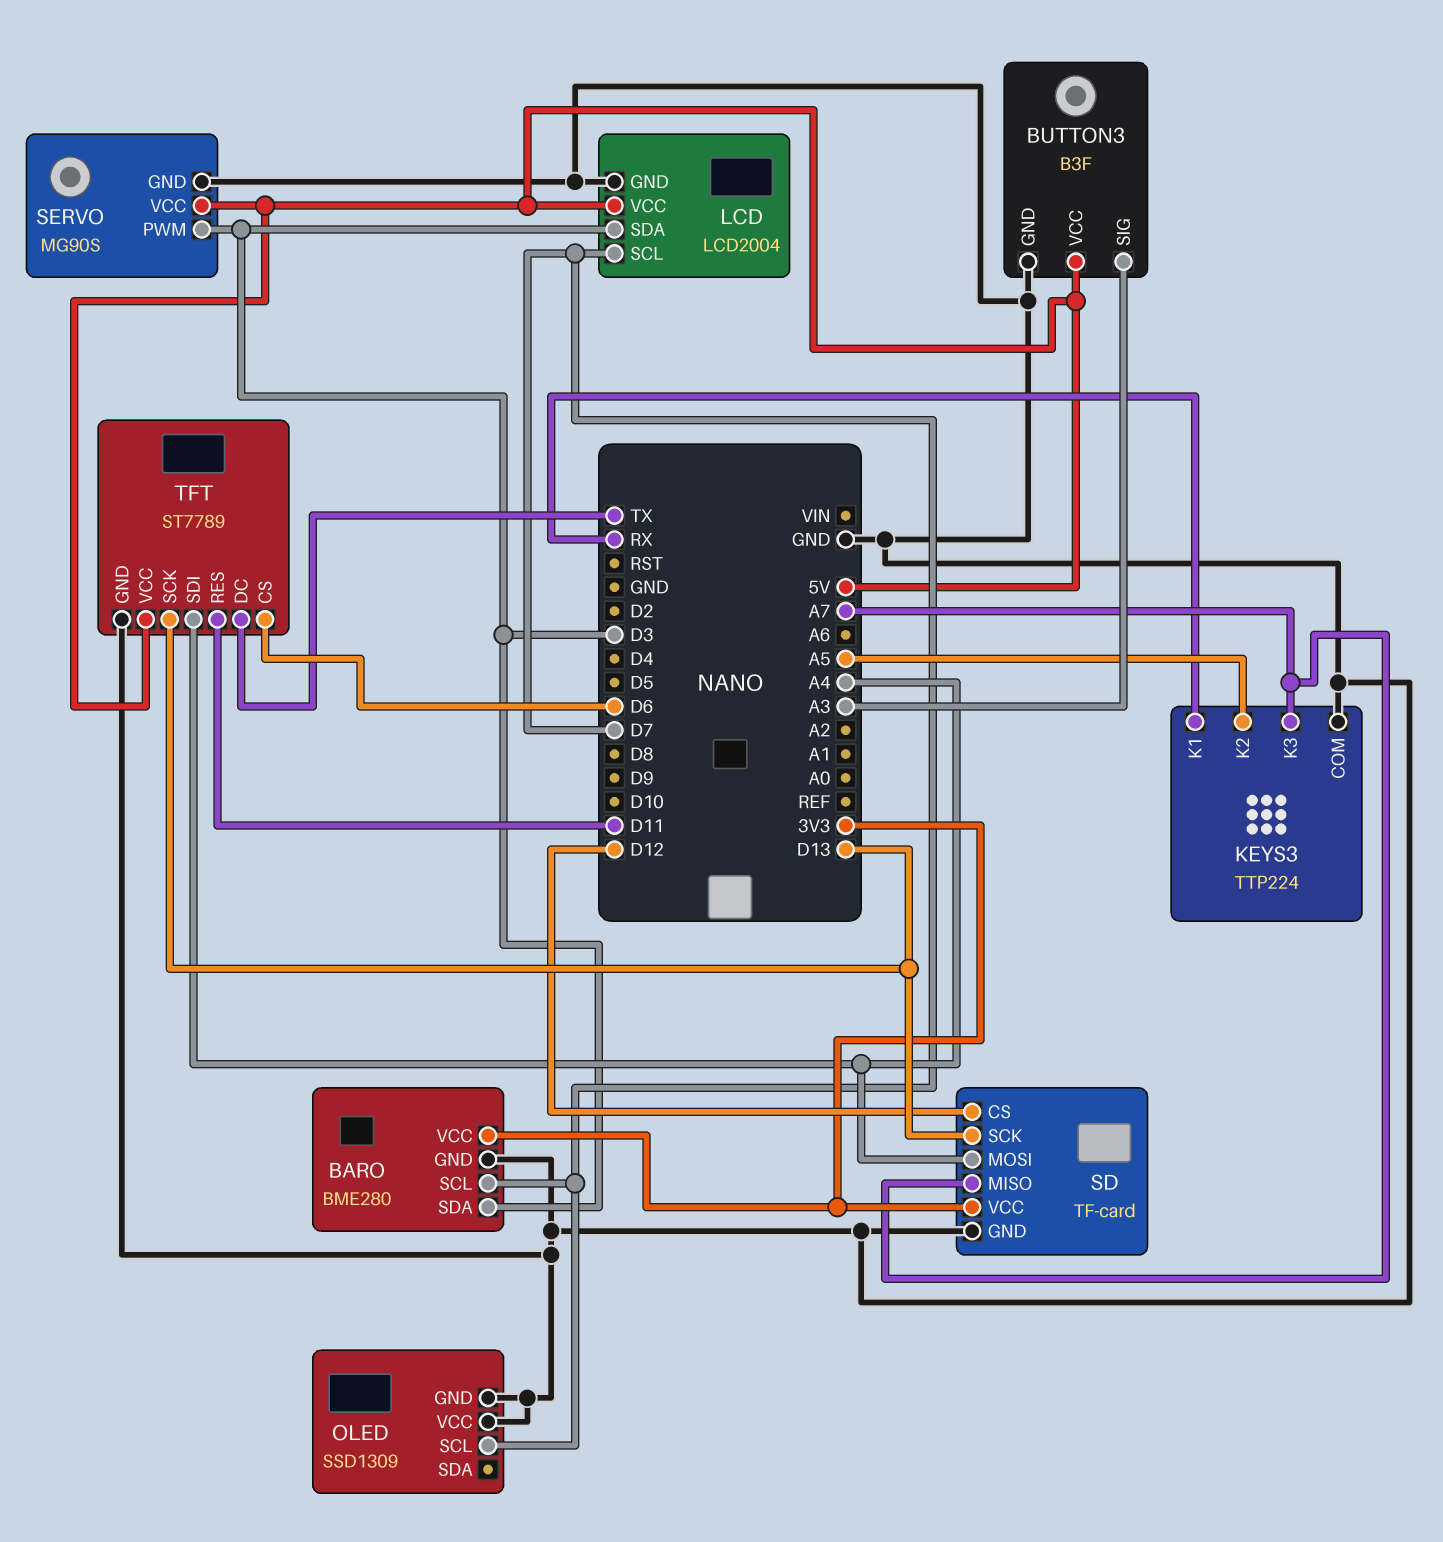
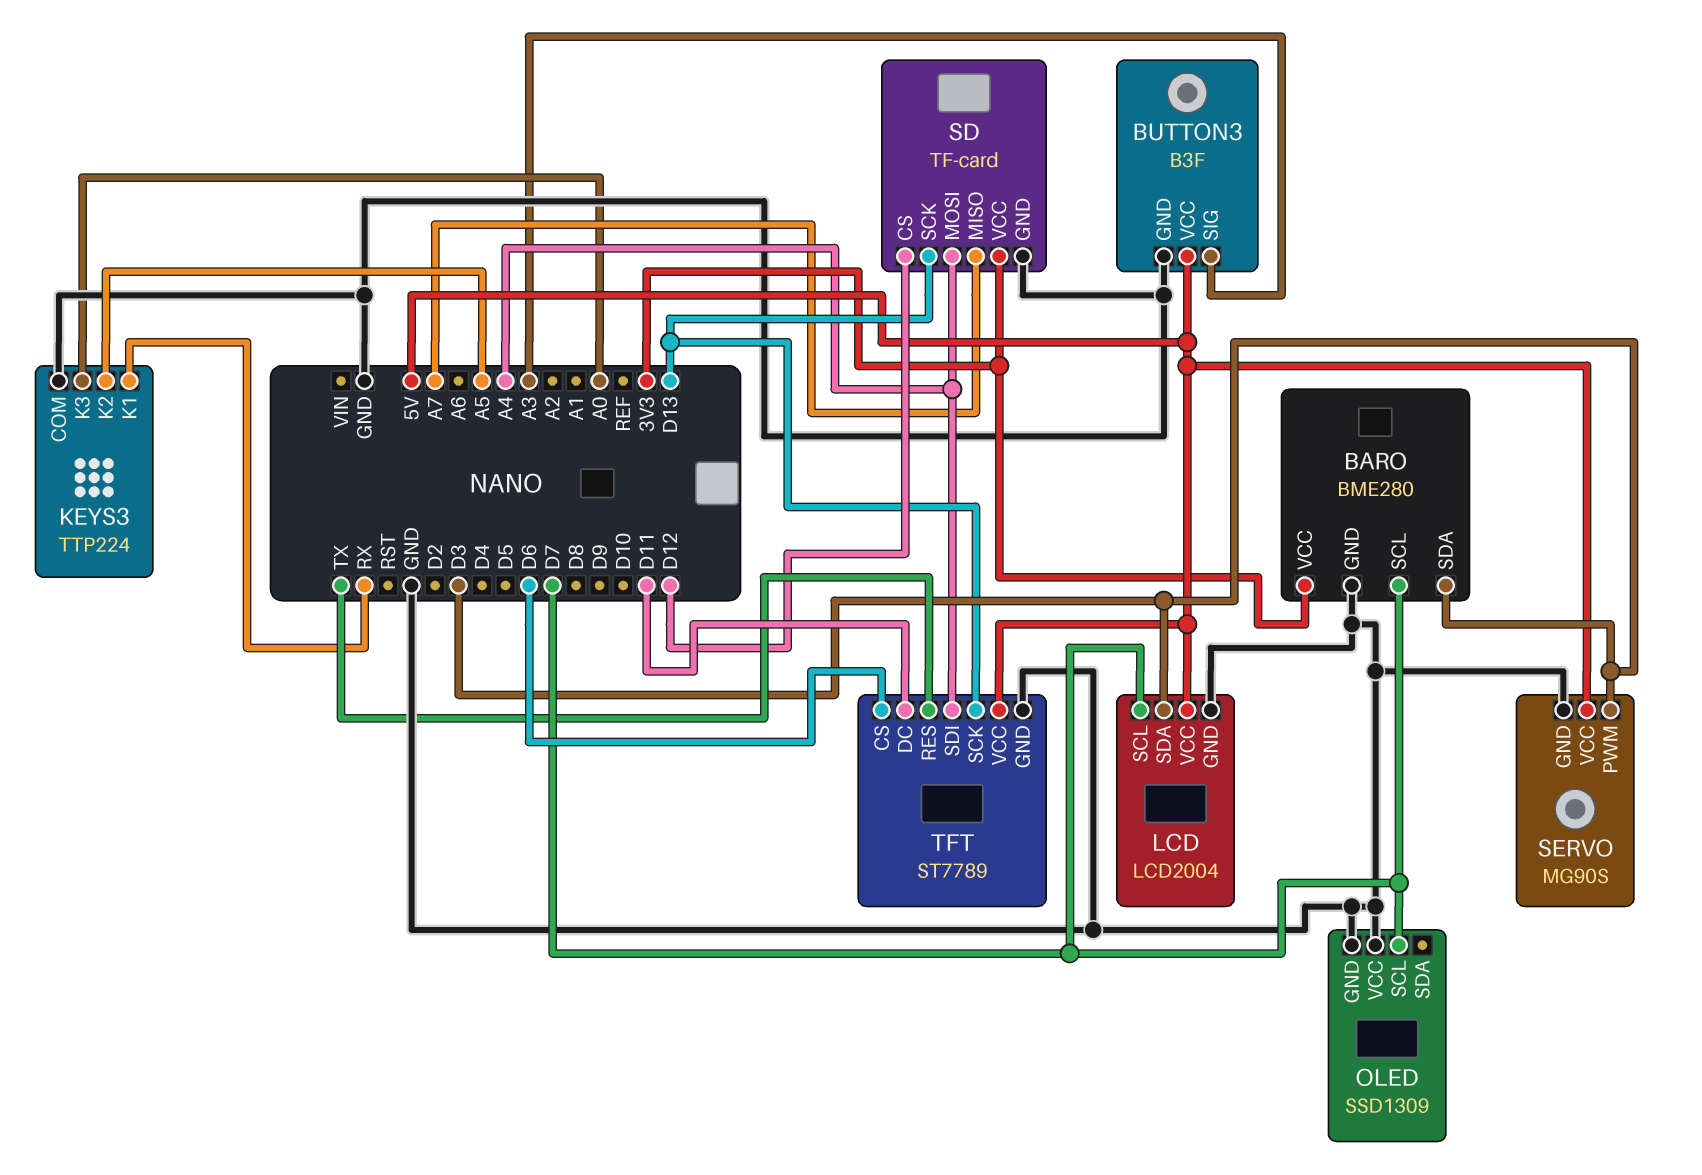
KEYS3 pin K3: A7 -> A0
TFT pin DC: TX -> D11
TFT pin RES: D11 -> TX

